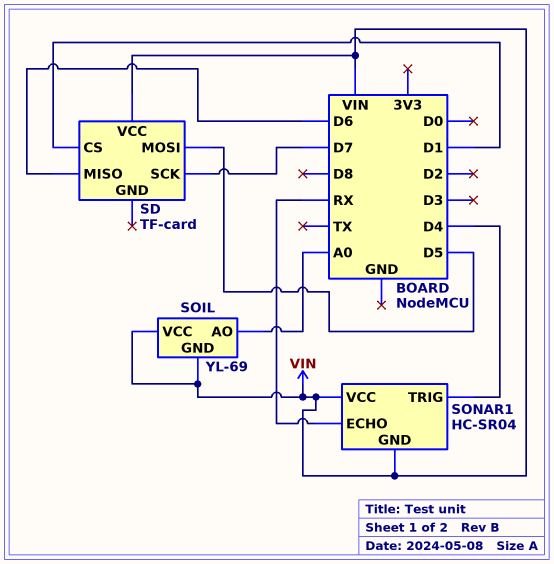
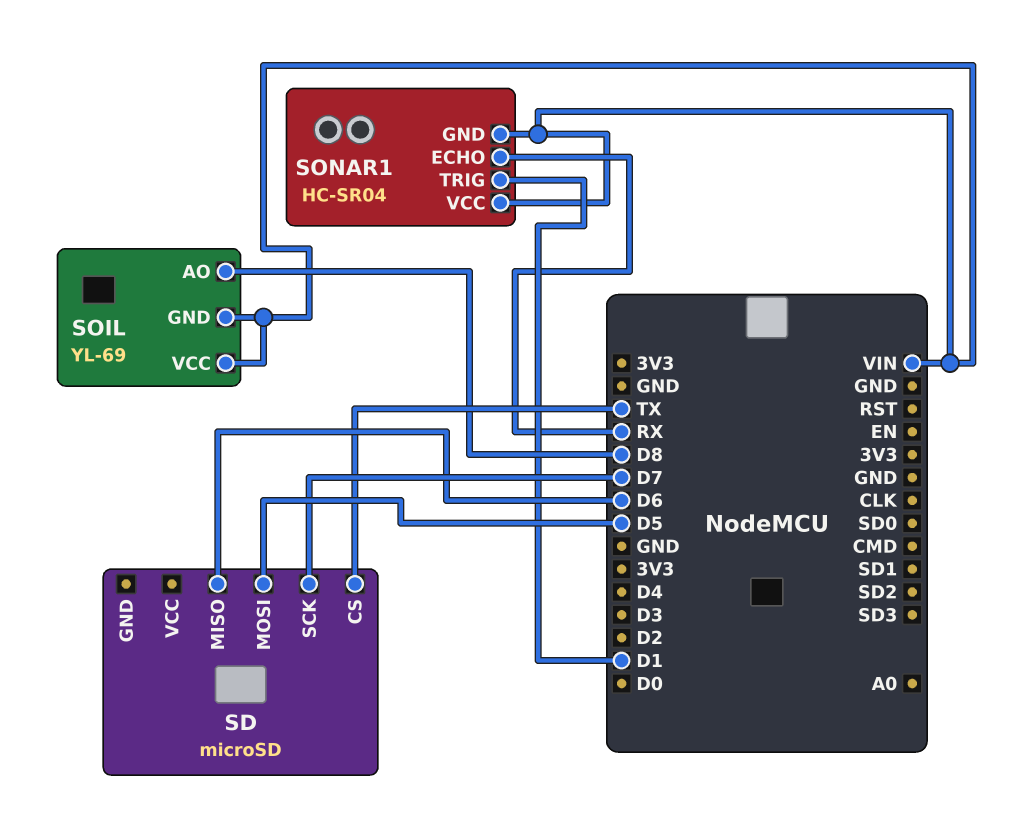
SD: TF-card -> microSD
SD pin CS: D1 -> TX
SD pin VCC: VIN -> none
SOIL pin AO: A0 -> D8
SONAR1 pin TRIG: D4 -> D1

